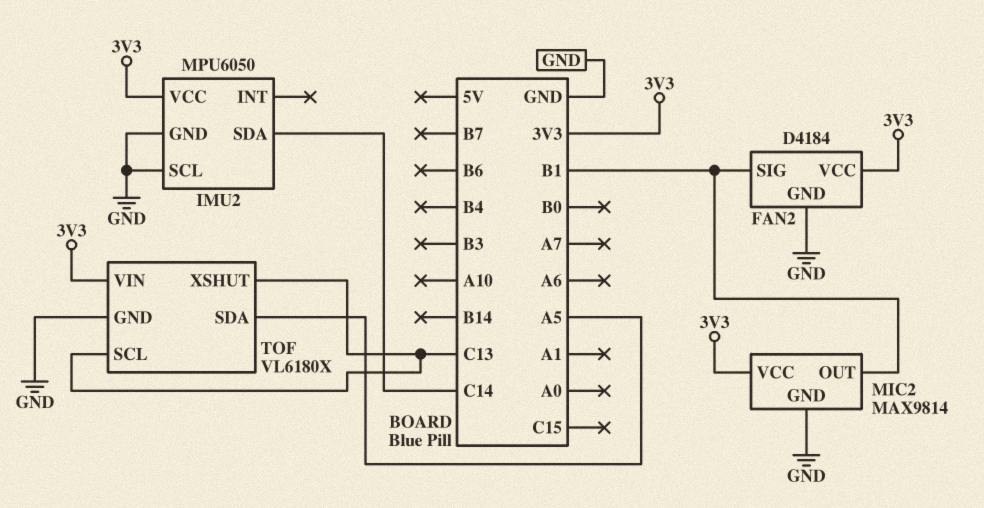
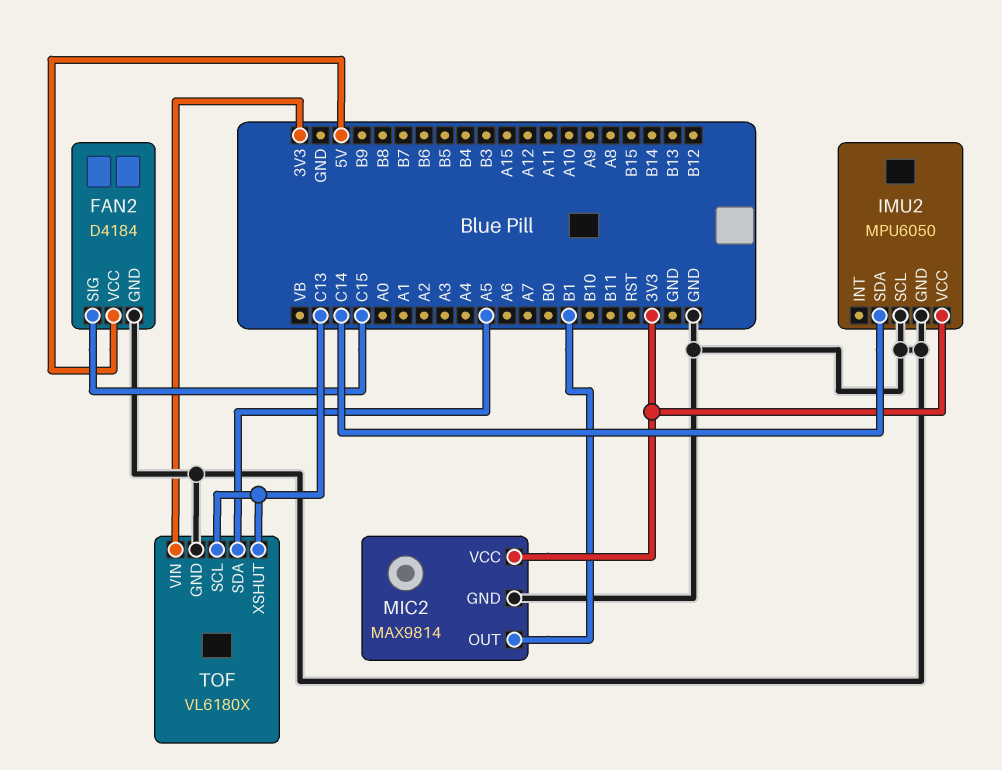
FAN2 pin SIG: B1 -> C15
FAN2 pin VCC: 3V3 -> 5V

